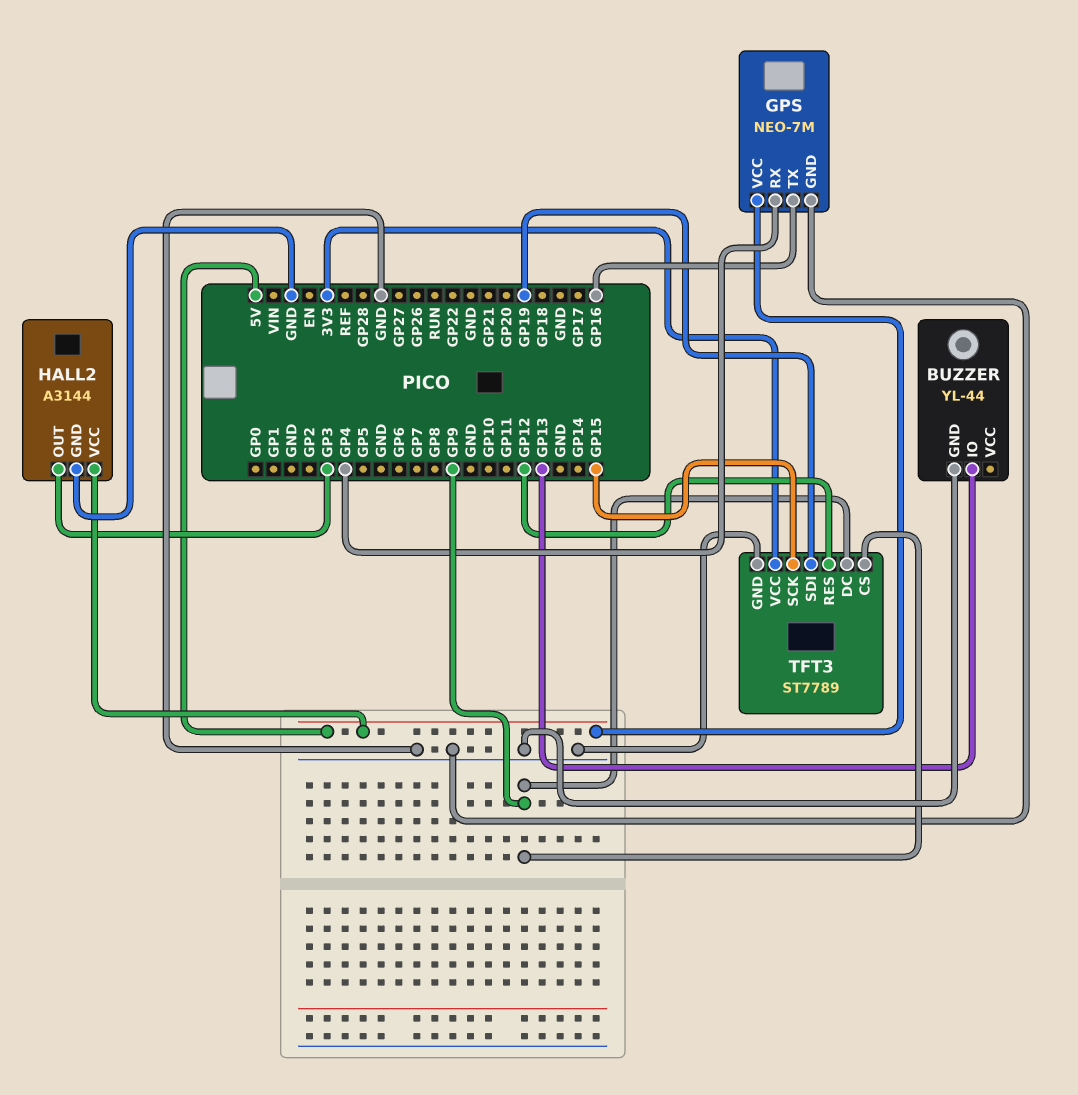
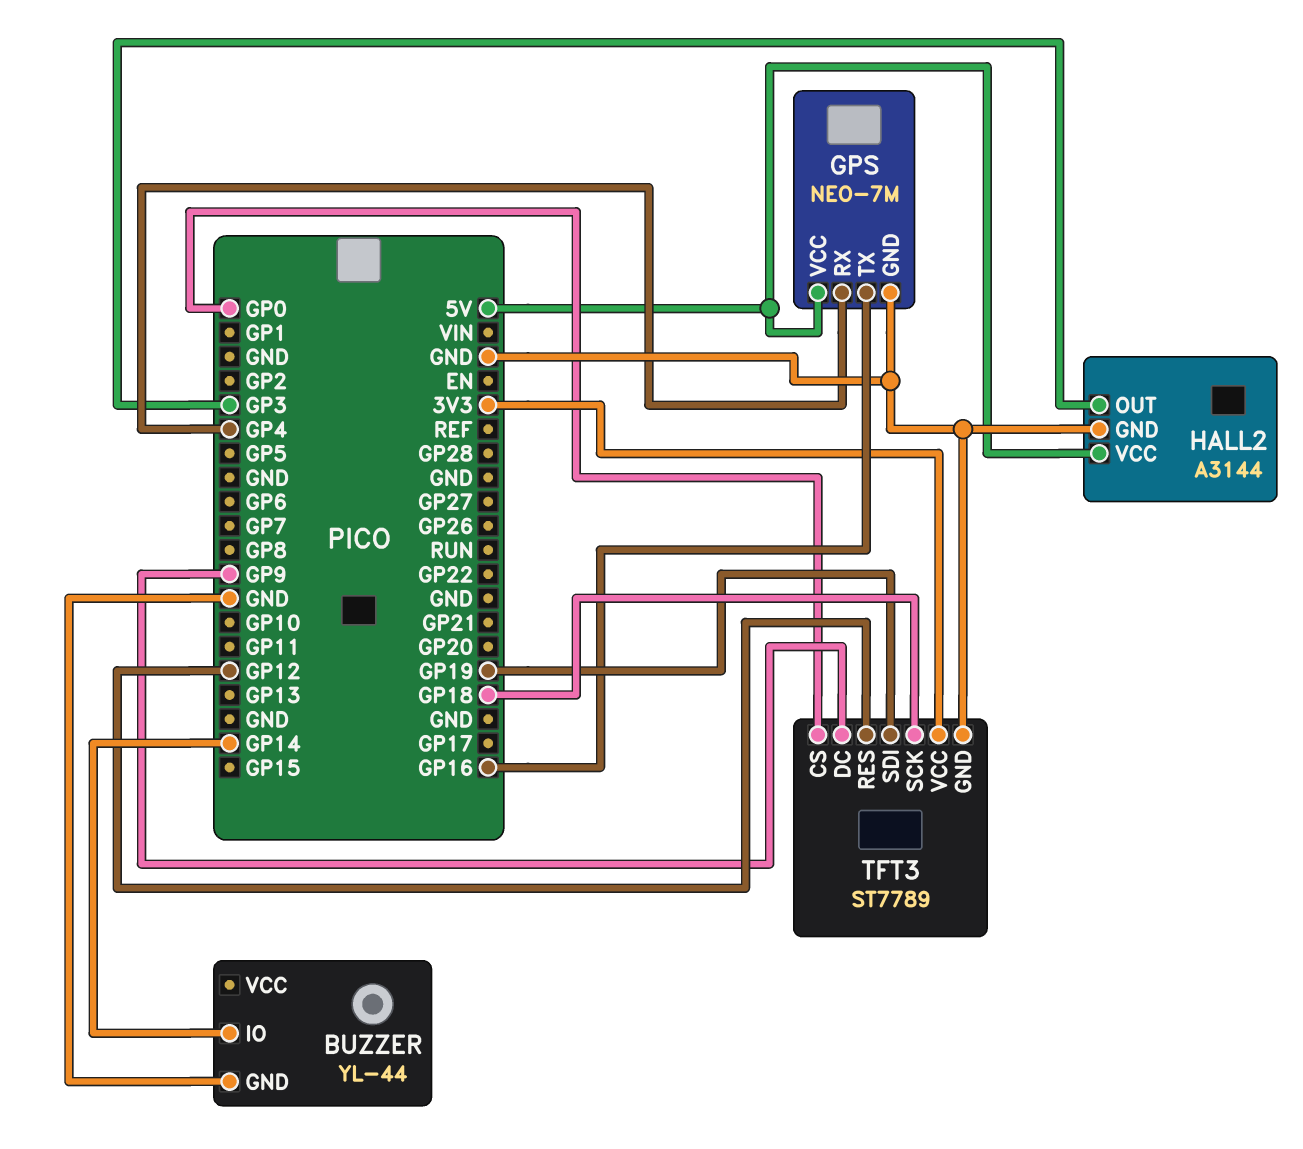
BUZZER pin IO: GP13 -> GP14
TFT3 pin CS: GP9 -> GP0
TFT3 pin SCK: GP15 -> GP18

